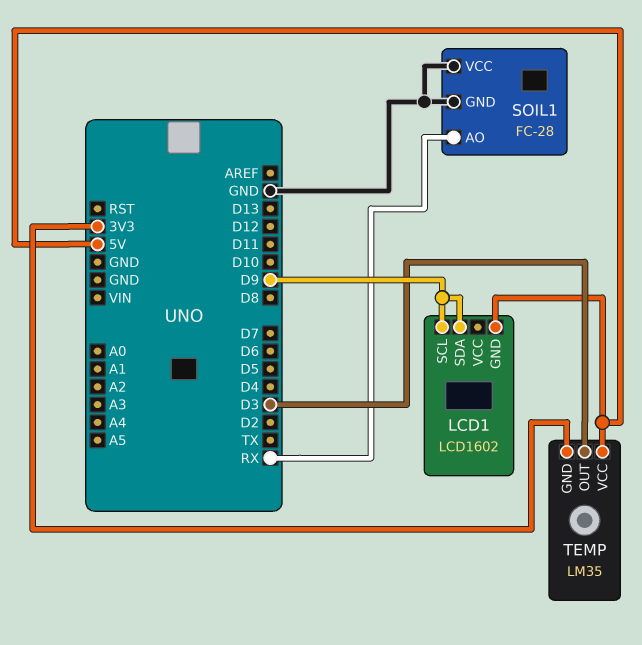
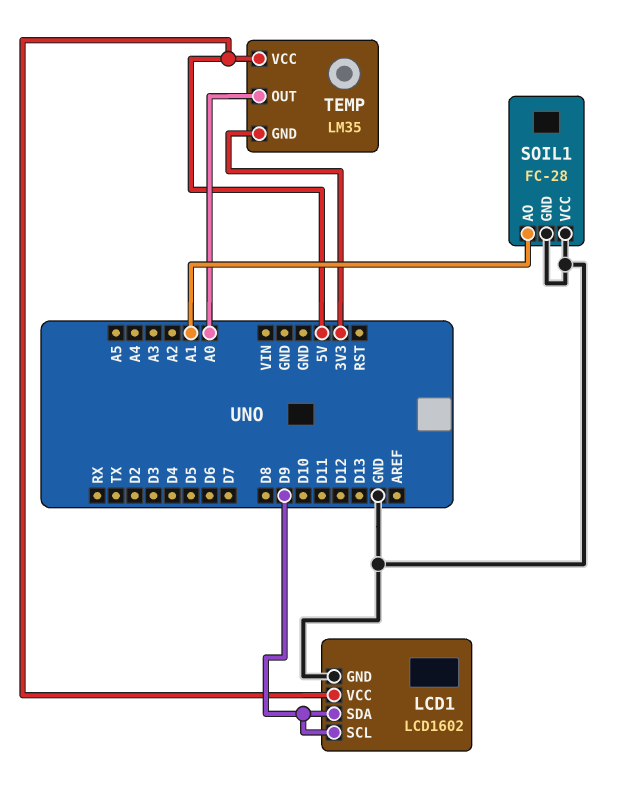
LCD1 pin GND: 5V -> GND
LCD1 pin VCC: none -> 5V
SOIL1 pin AO: RX -> A1
TEMP pin OUT: D3 -> A0

